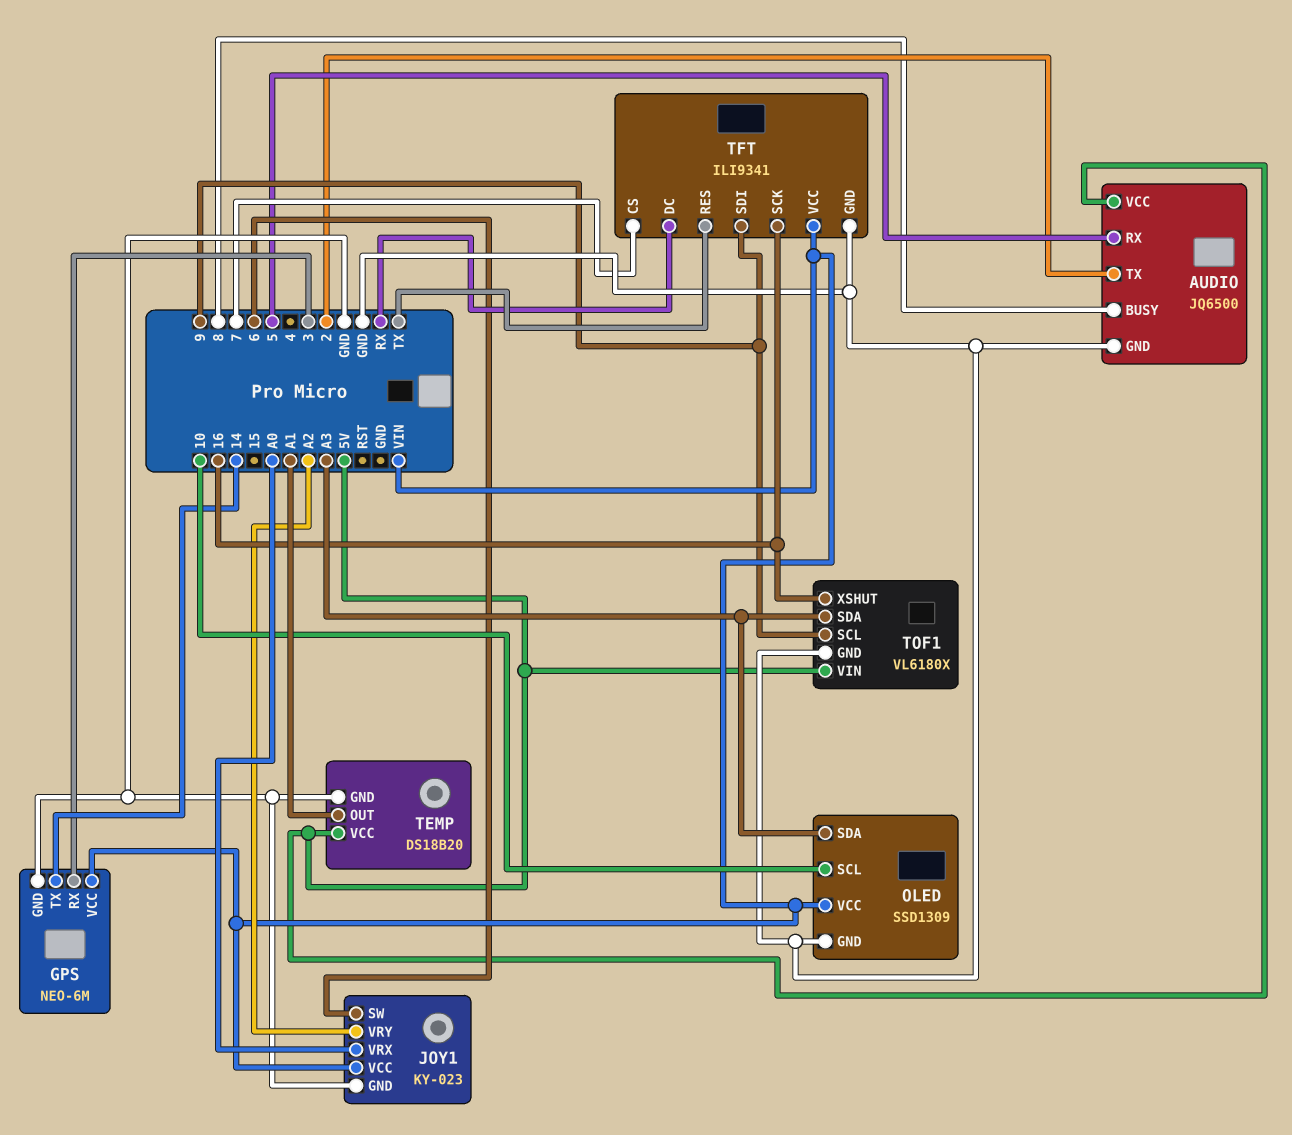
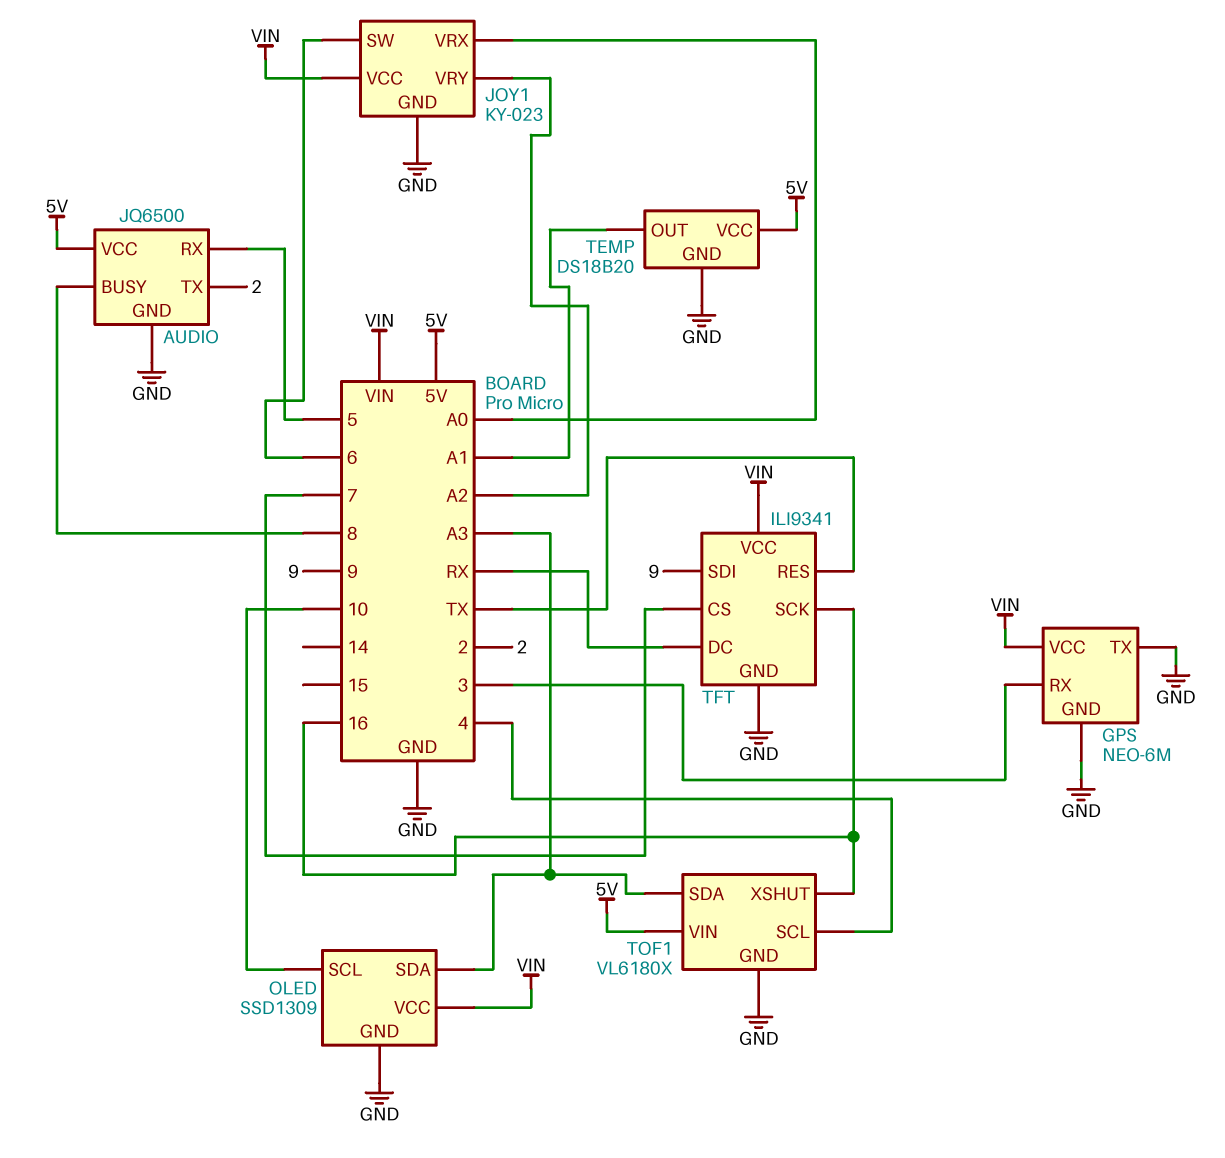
GPS pin TX: 14 -> GND
TOF1 pin SCL: 9 -> 4

